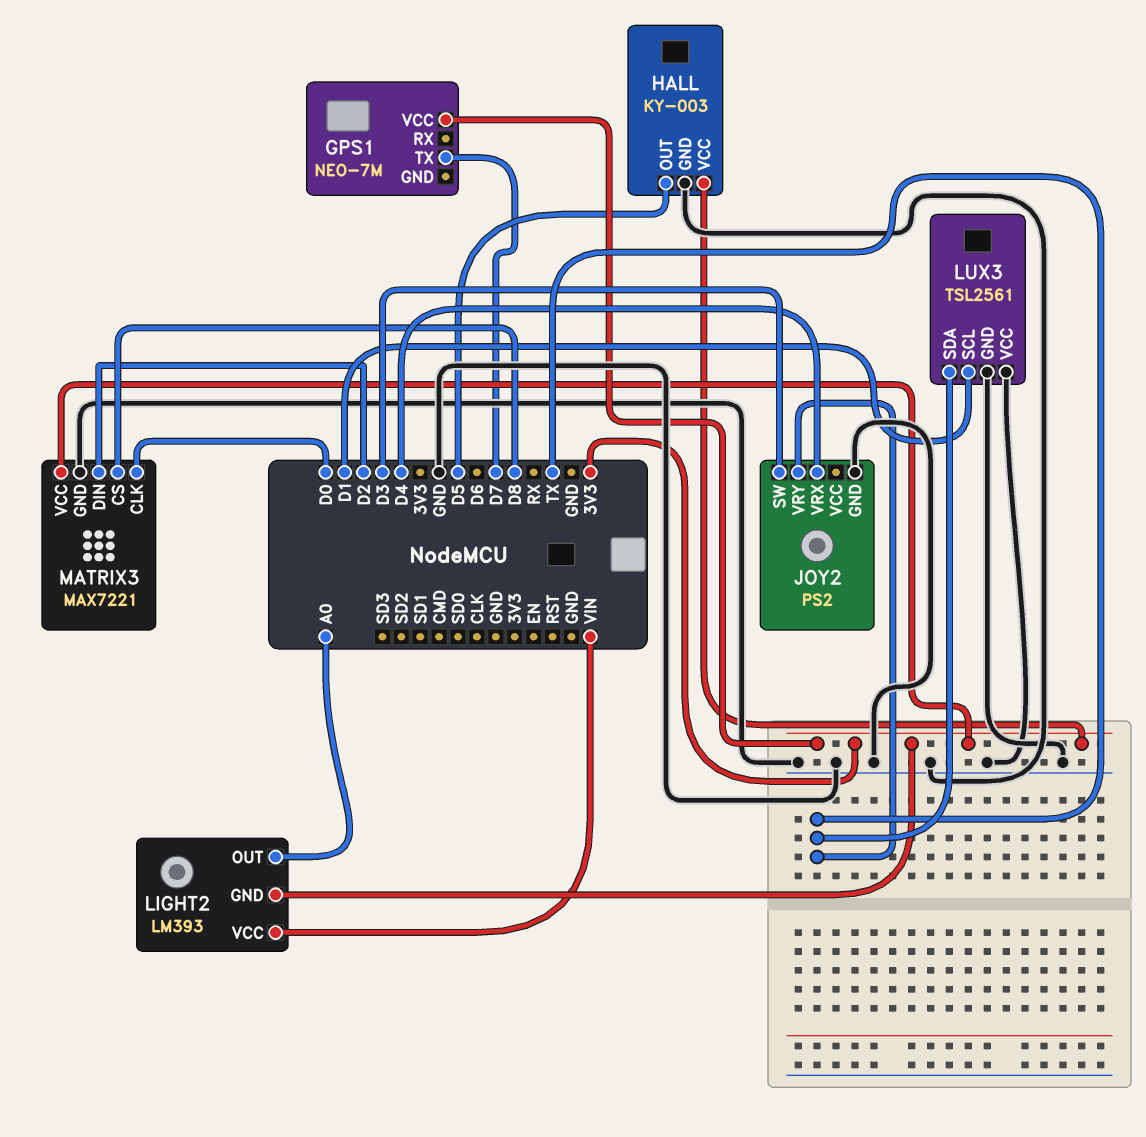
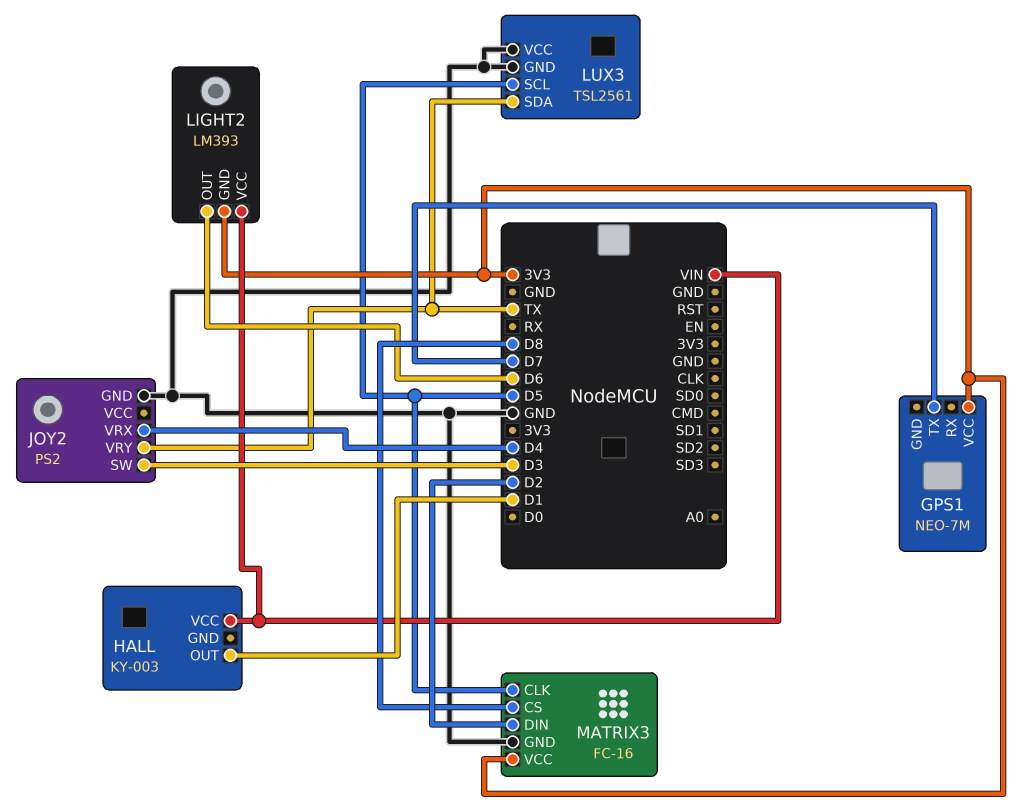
HALL pin GND: GND -> none
HALL pin OUT: D5 -> D1
HALL pin VCC: 3V3 -> VIN
LIGHT2 pin OUT: A0 -> D6
LUX3 pin SCL: D1 -> D5
MATRIX3: MAX7221 -> FC-16
MATRIX3 pin CLK: D0 -> D5

